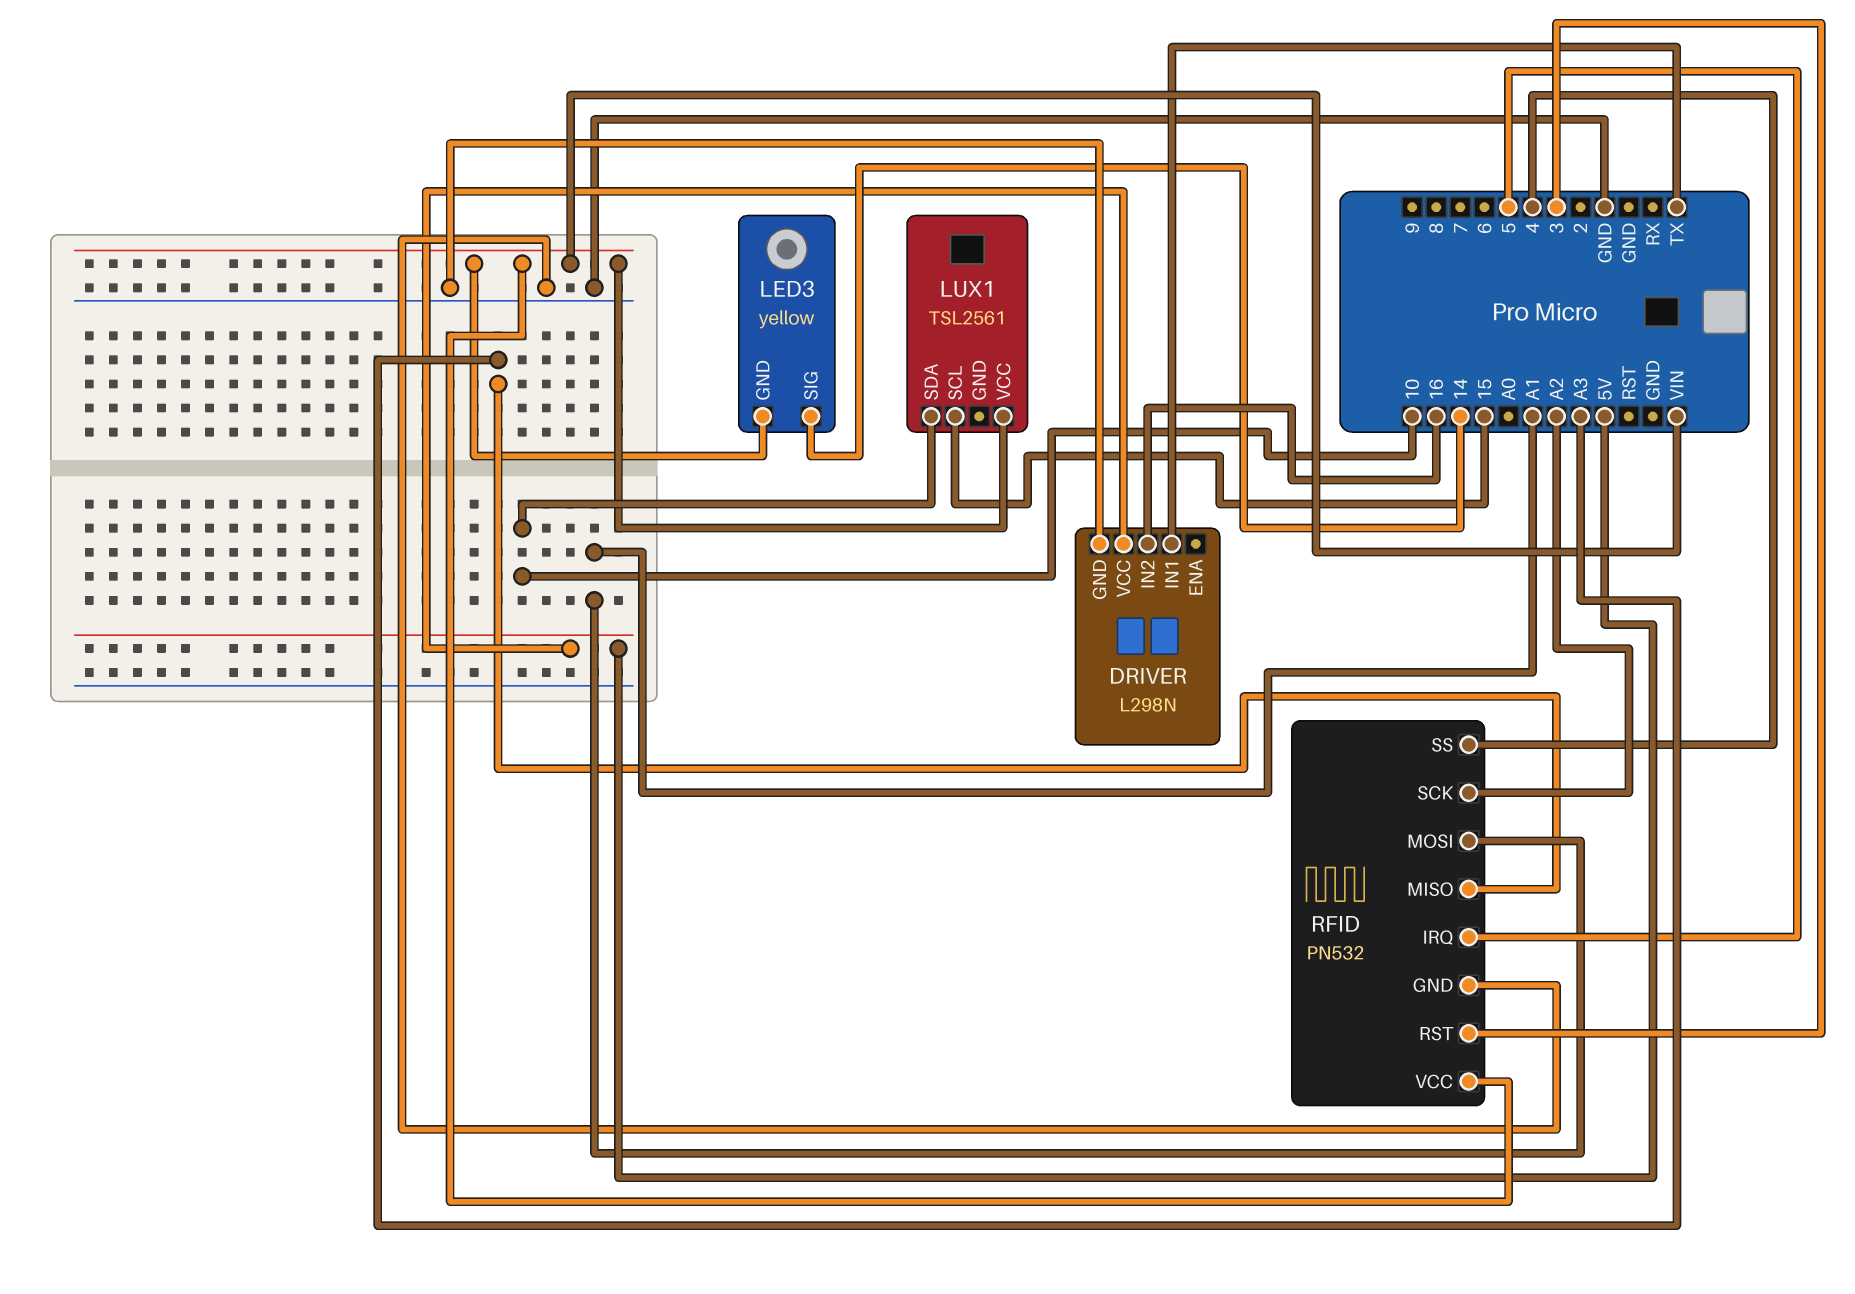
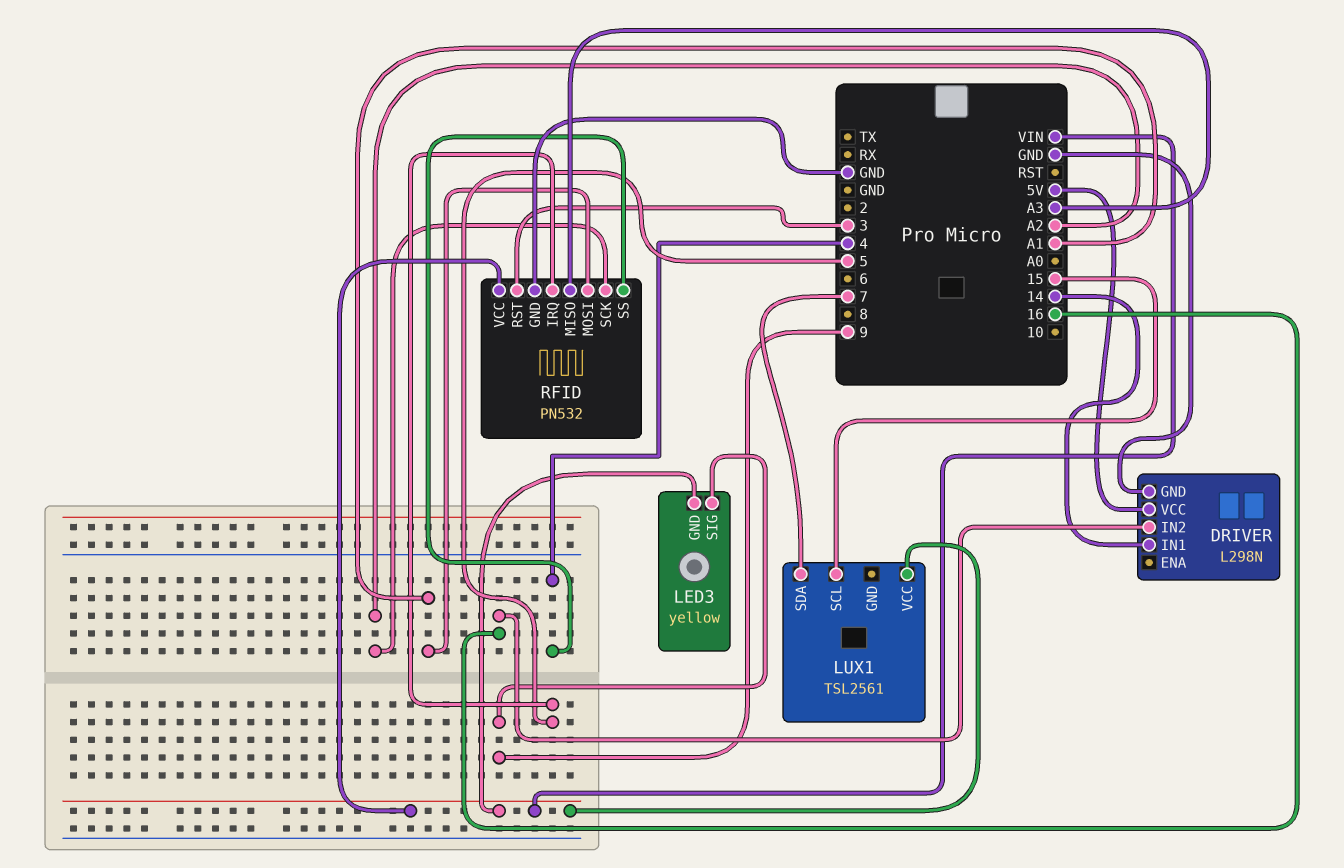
DRIVER pin IN1: TX -> 14
LED3 pin SIG: 14 -> 9
LUX1 pin SDA: 10 -> 7

